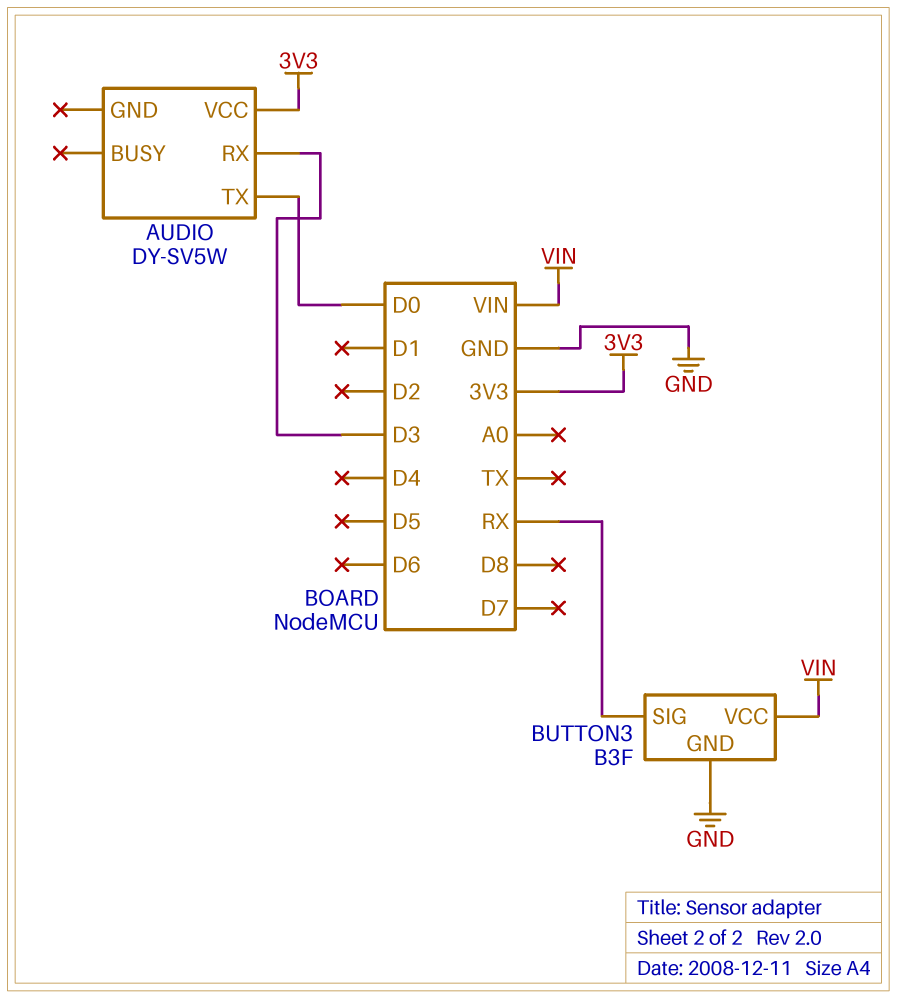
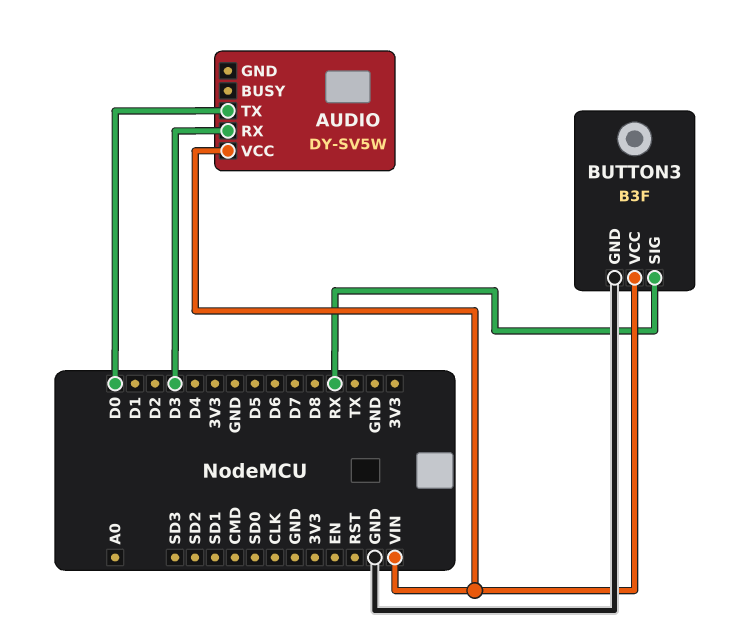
AUDIO pin VCC: 3V3 -> VIN

